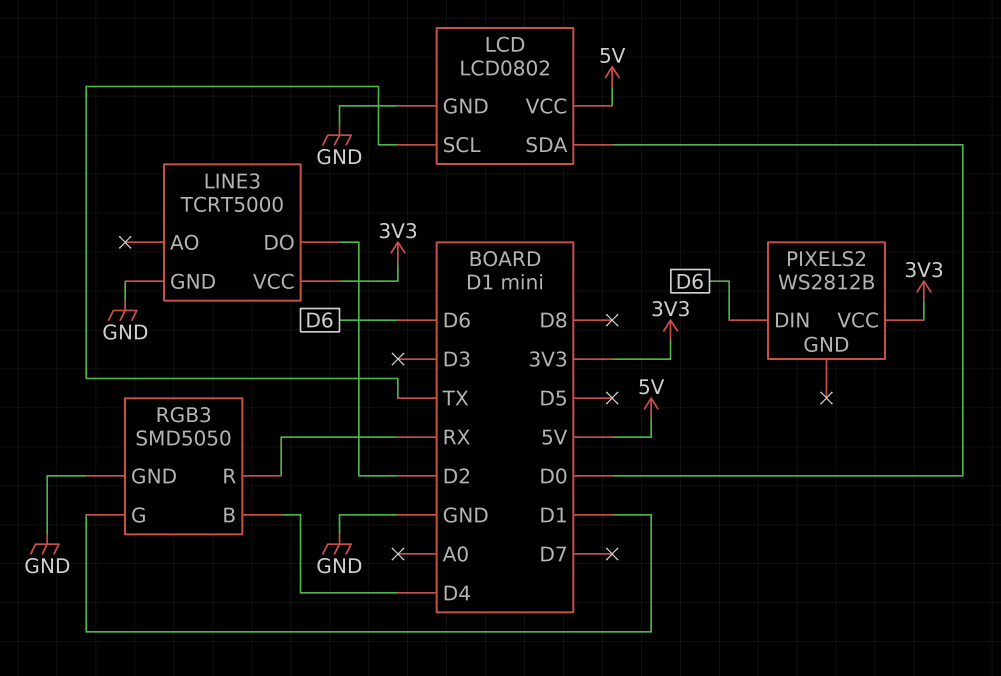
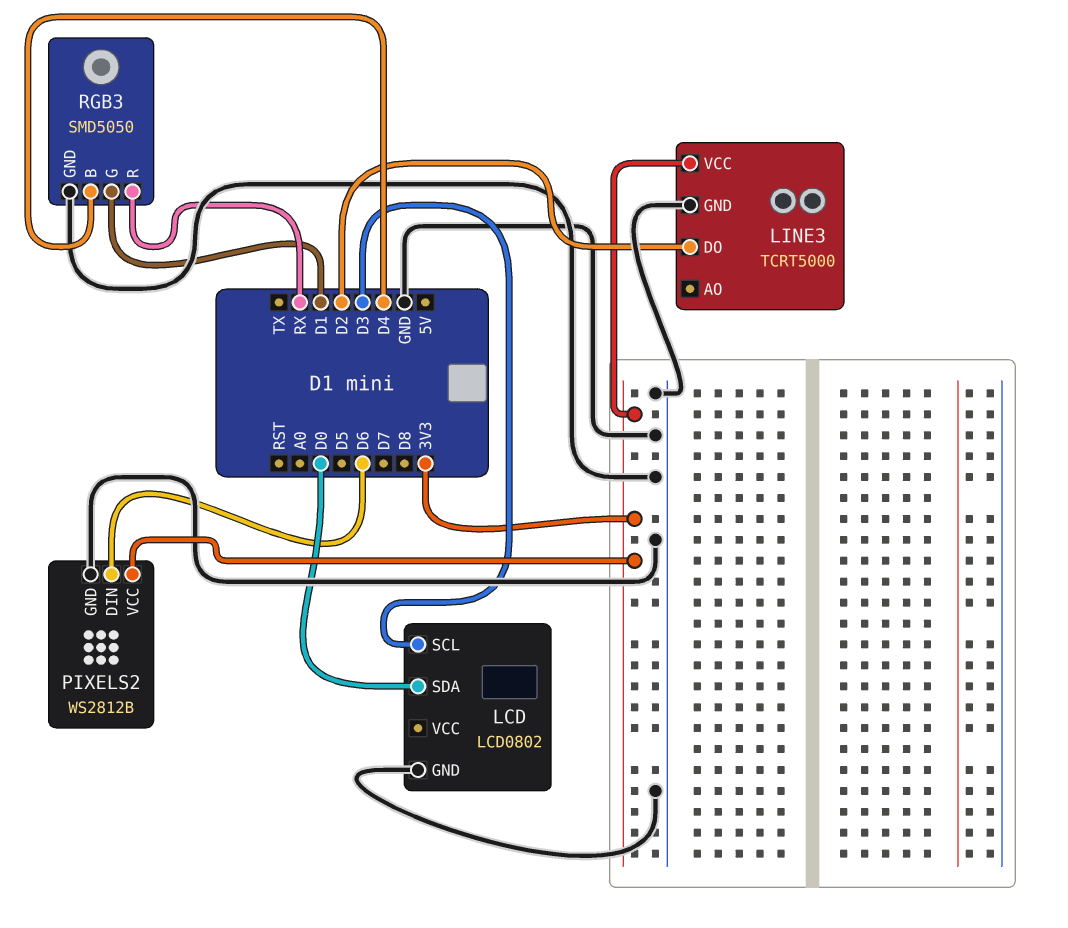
LCD pin SCL: TX -> D3
LCD pin VCC: 5V -> none
PIXELS2 pin GND: none -> GND

